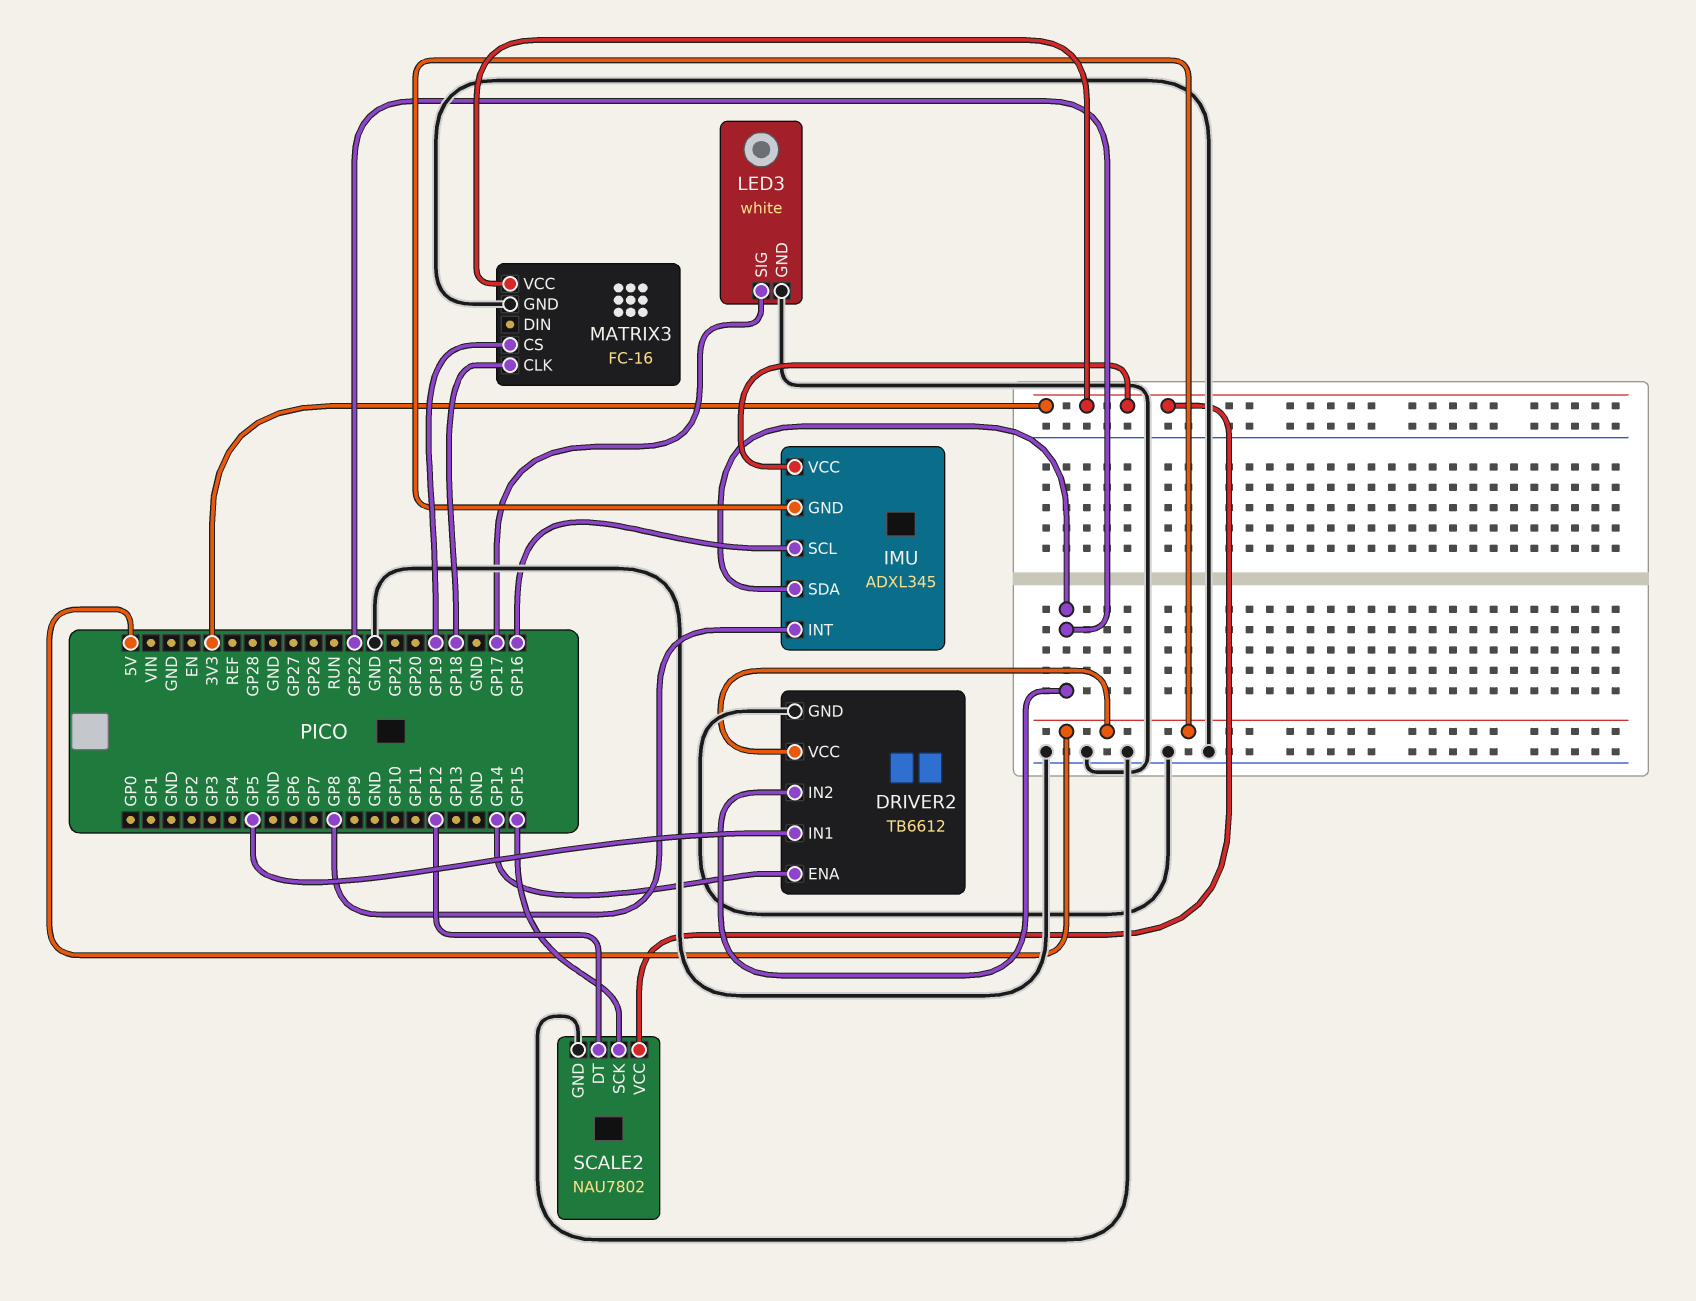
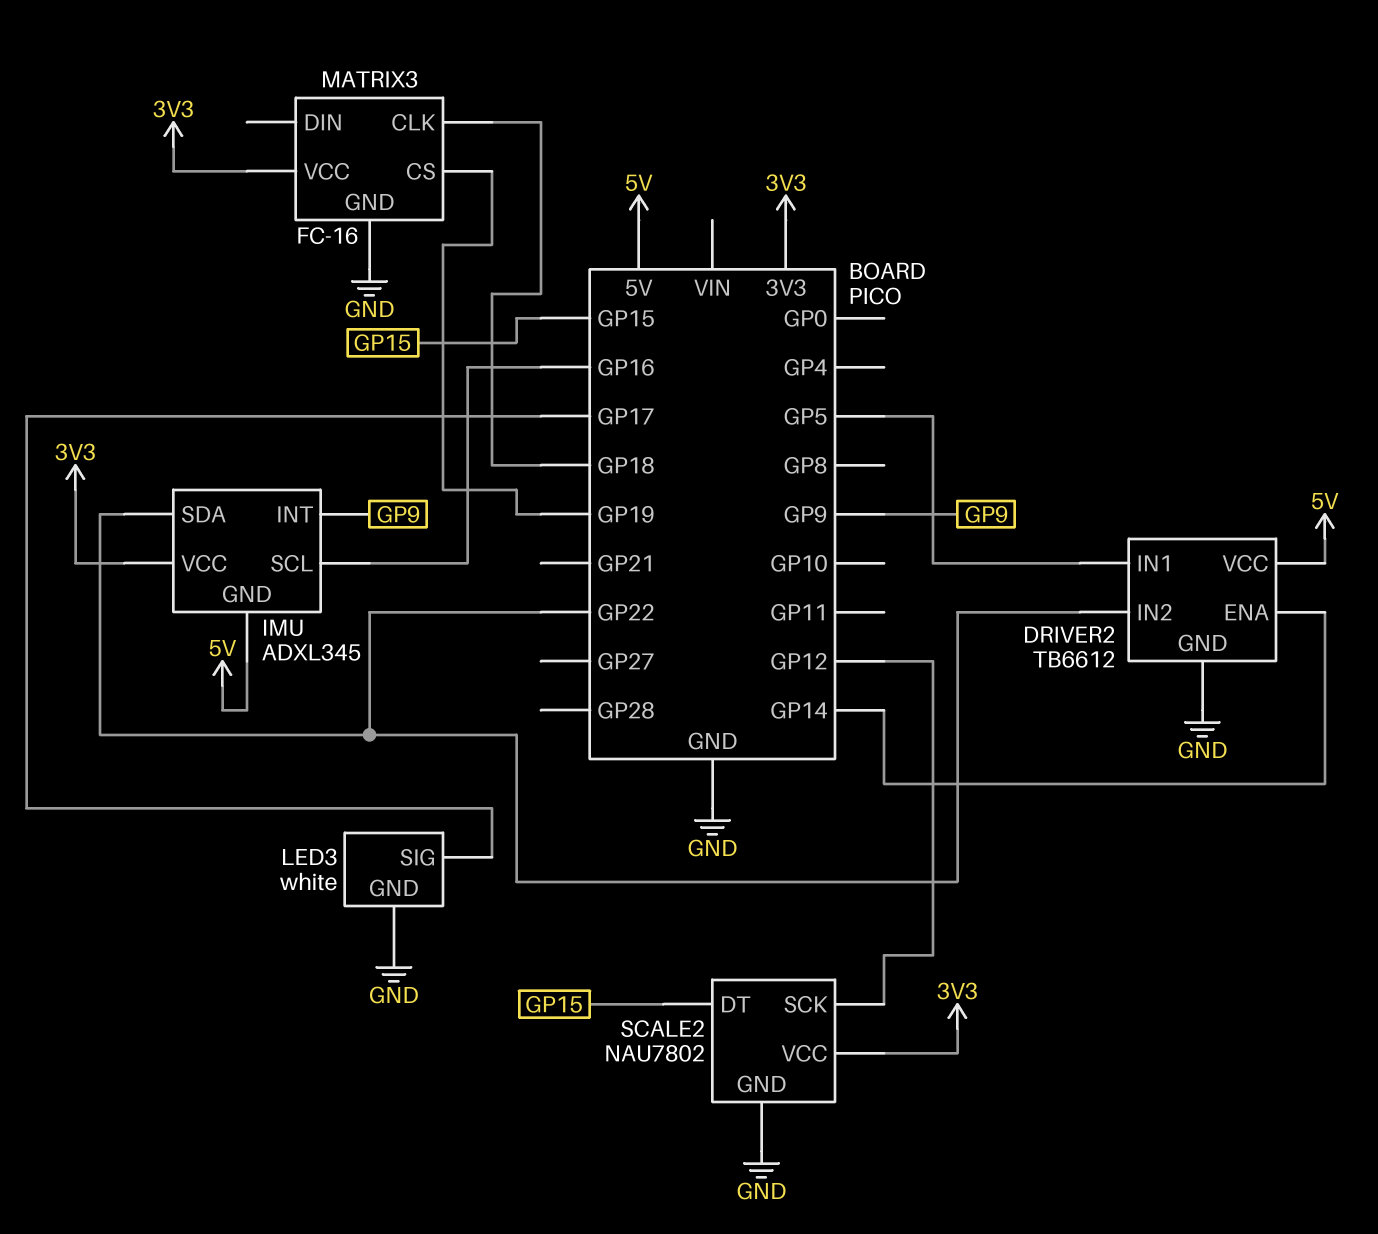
IMU pin INT: GP8 -> GP9
SCALE2 pin DT: GP12 -> GP15
SCALE2 pin SCK: GP15 -> GP12

